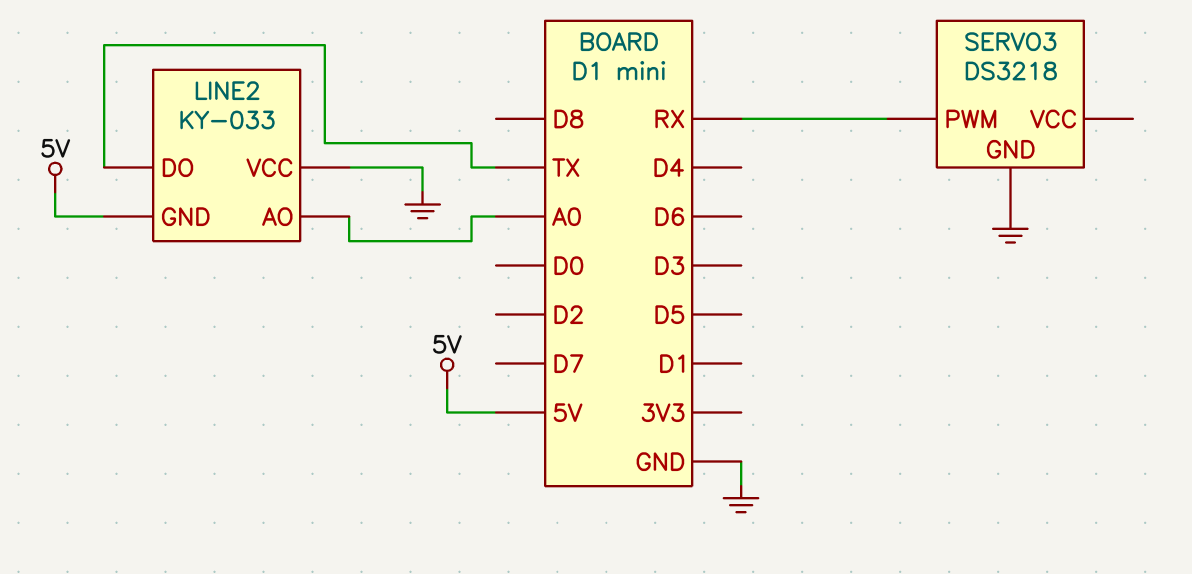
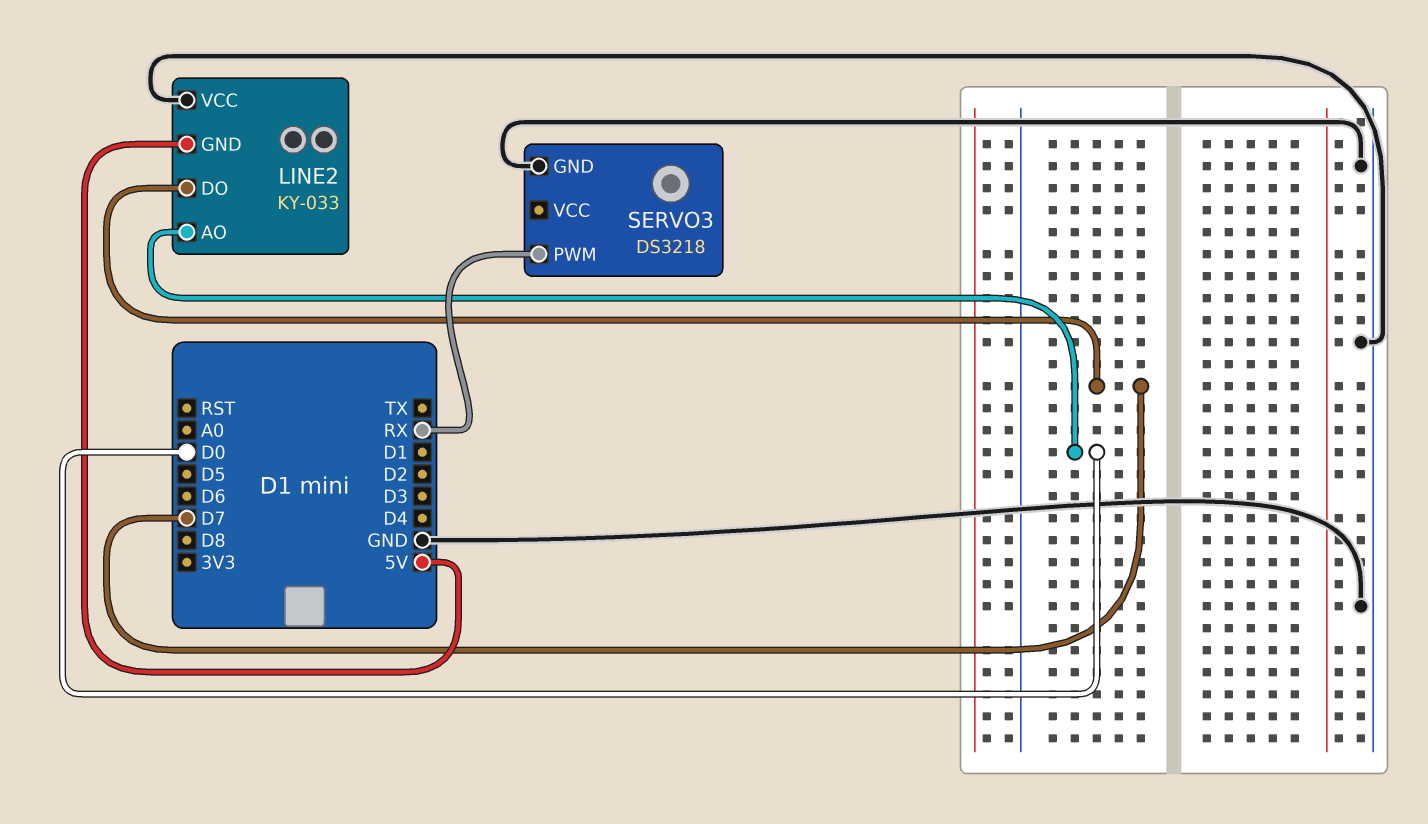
LINE2 pin AO: A0 -> D0
LINE2 pin DO: TX -> D7

